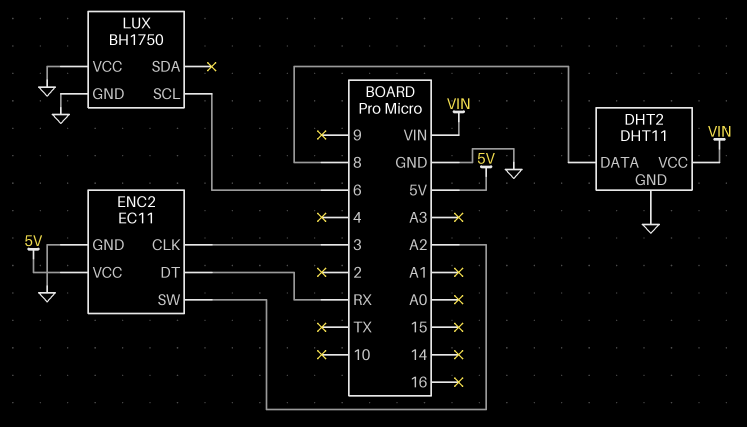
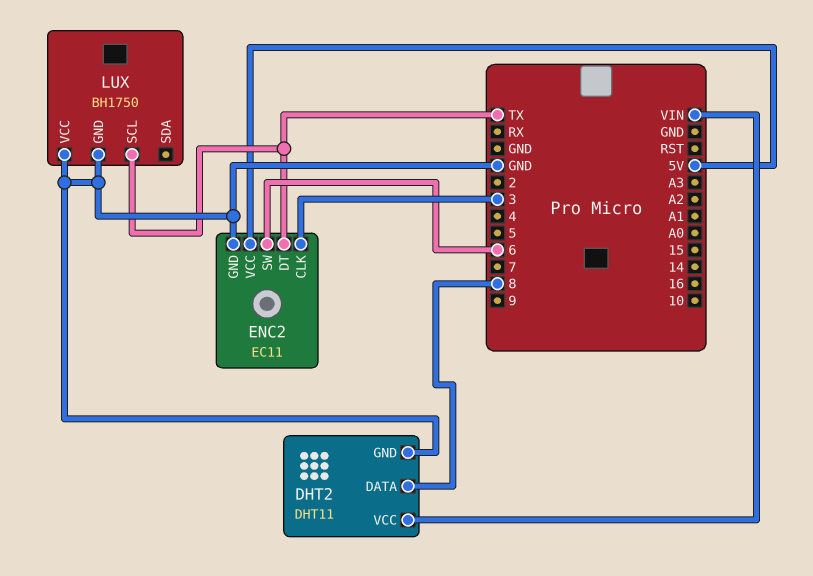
ENC2 pin DT: RX -> TX
ENC2 pin SW: A2 -> 6
LUX pin SCL: 6 -> TX

